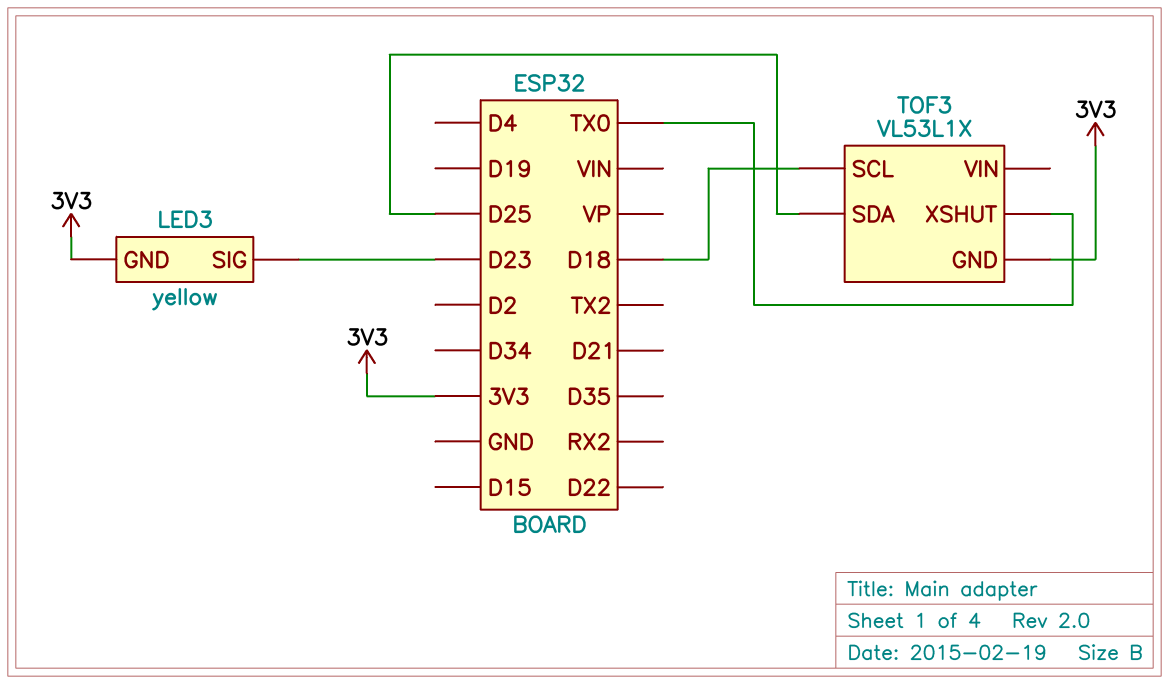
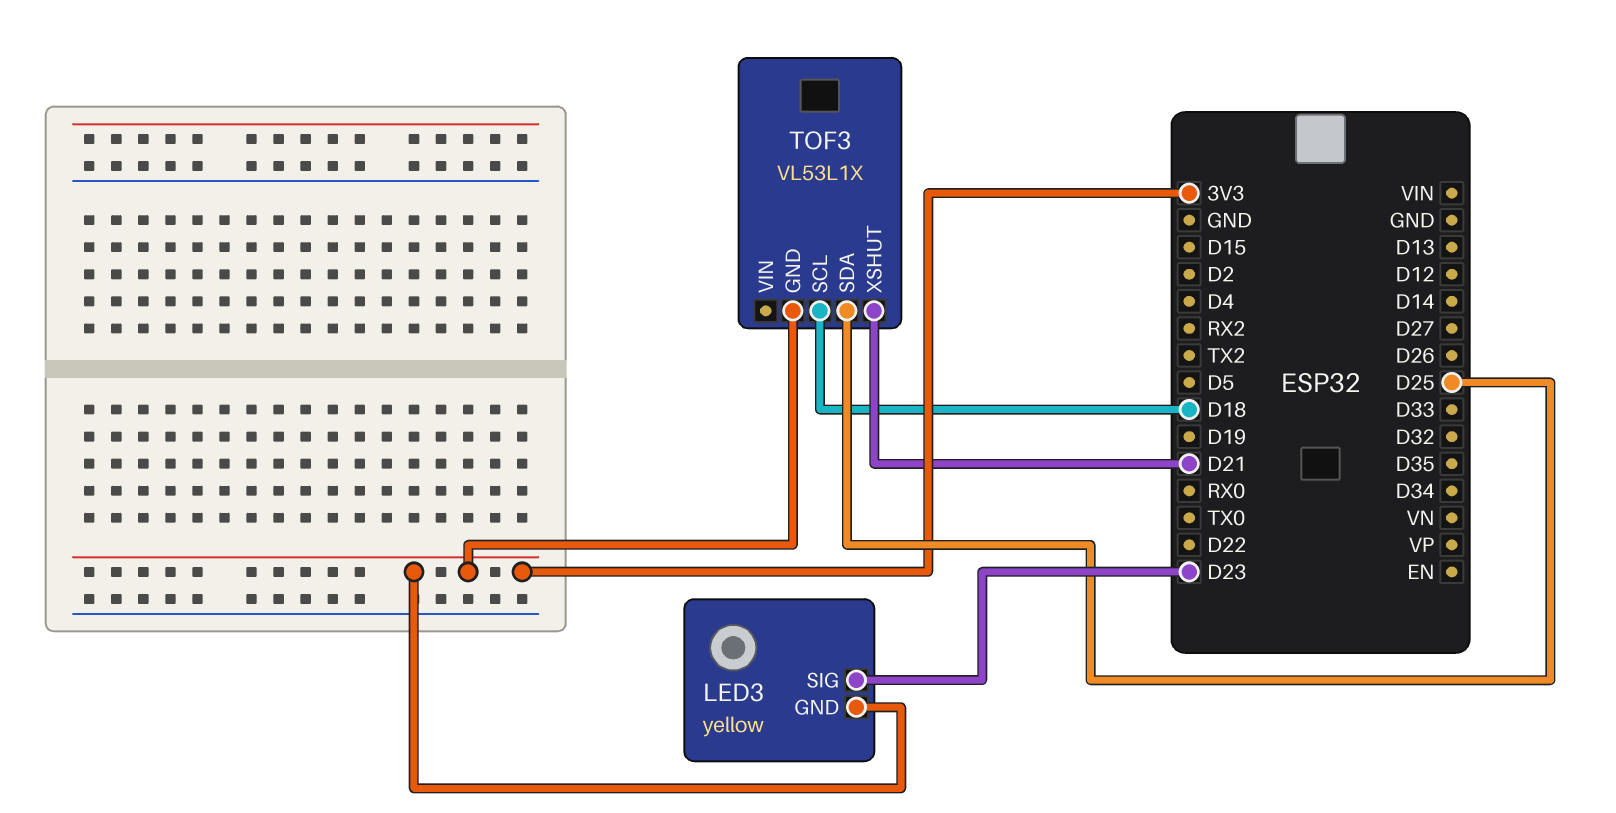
TOF3 pin XSHUT: TX0 -> D21

